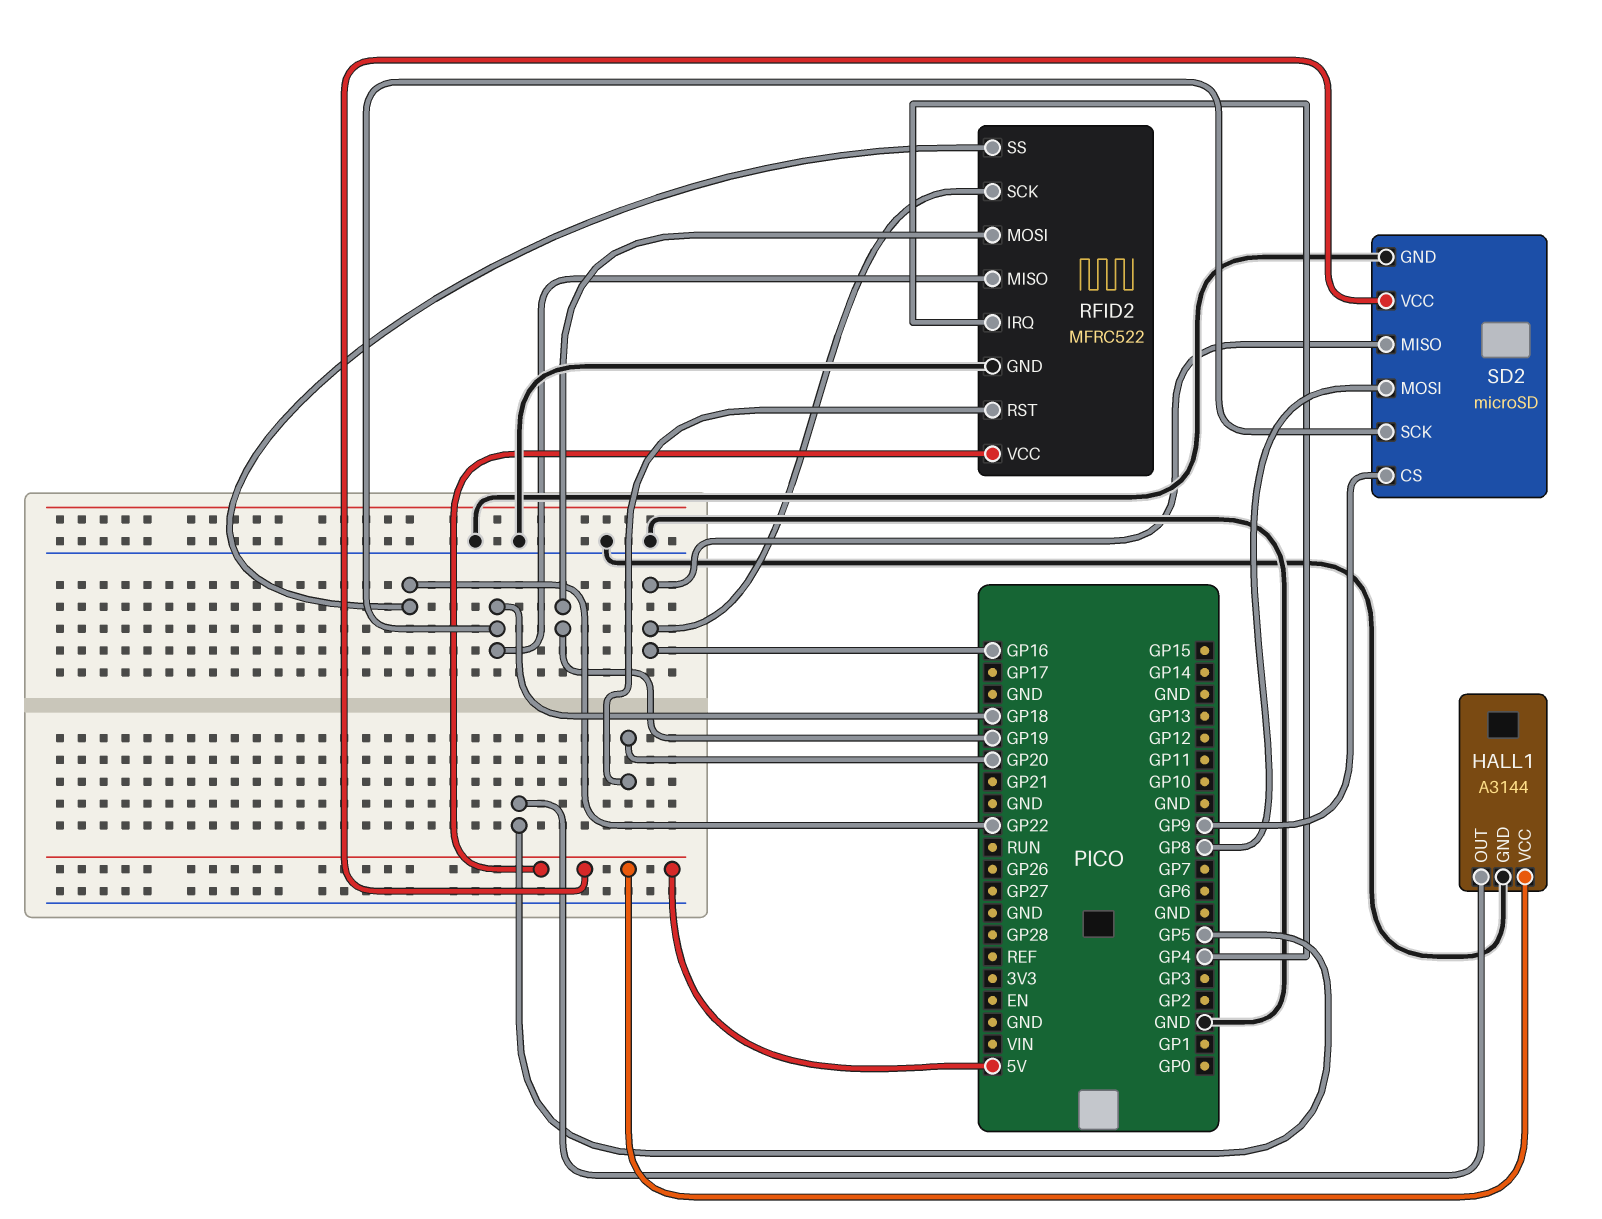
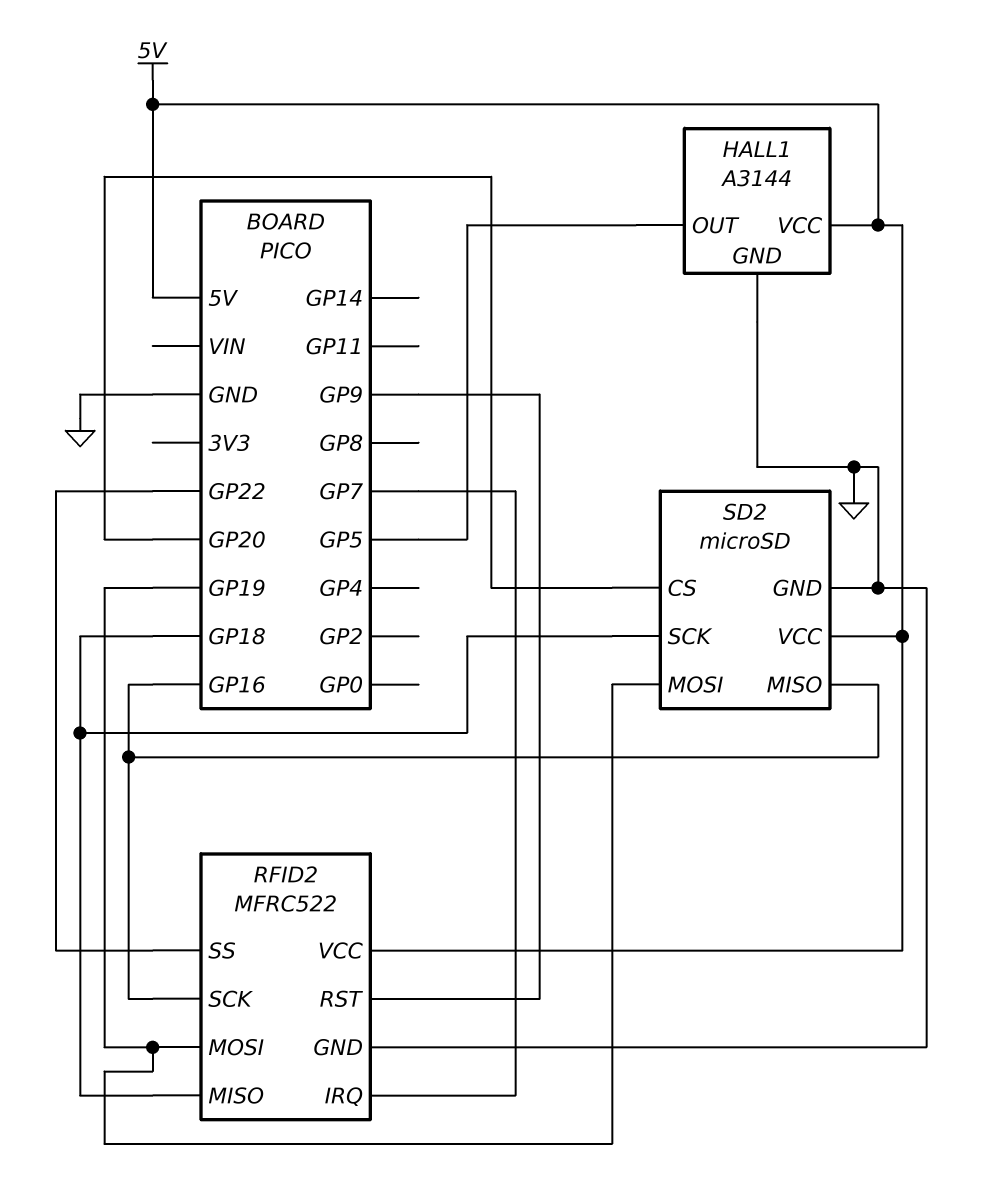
RFID2 pin IRQ: GP4 -> GP7
RFID2 pin RST: GP20 -> GP9
SD2 pin CS: GP9 -> GP20
SD2 pin MOSI: GP8 -> GP19

